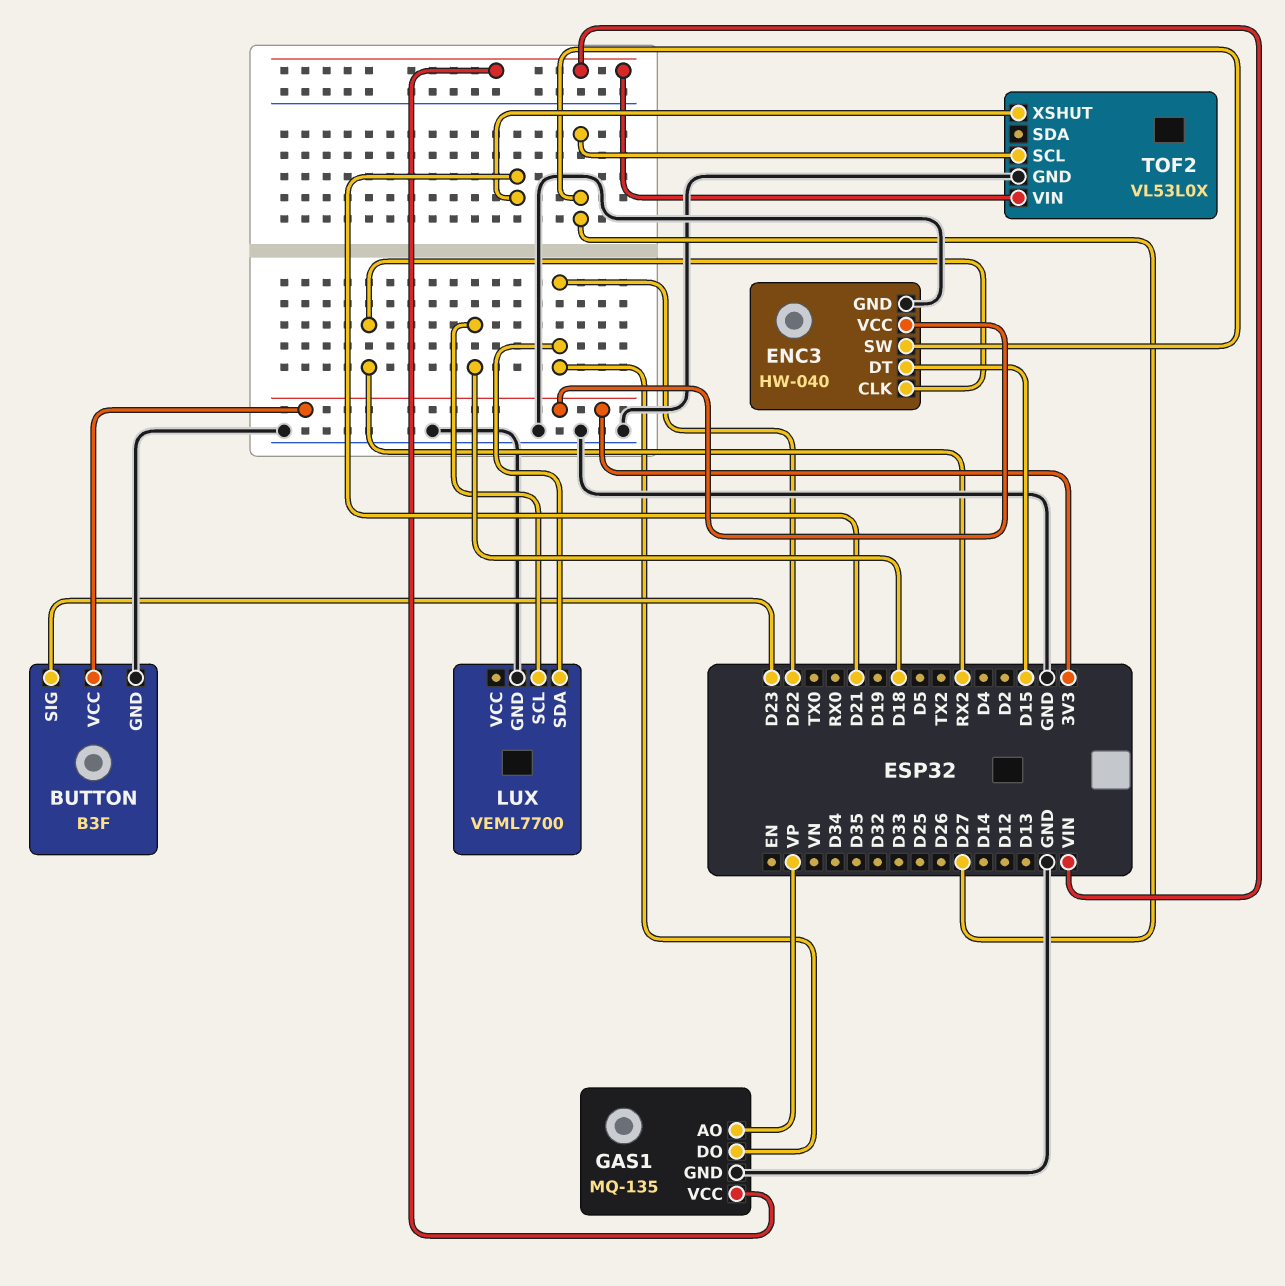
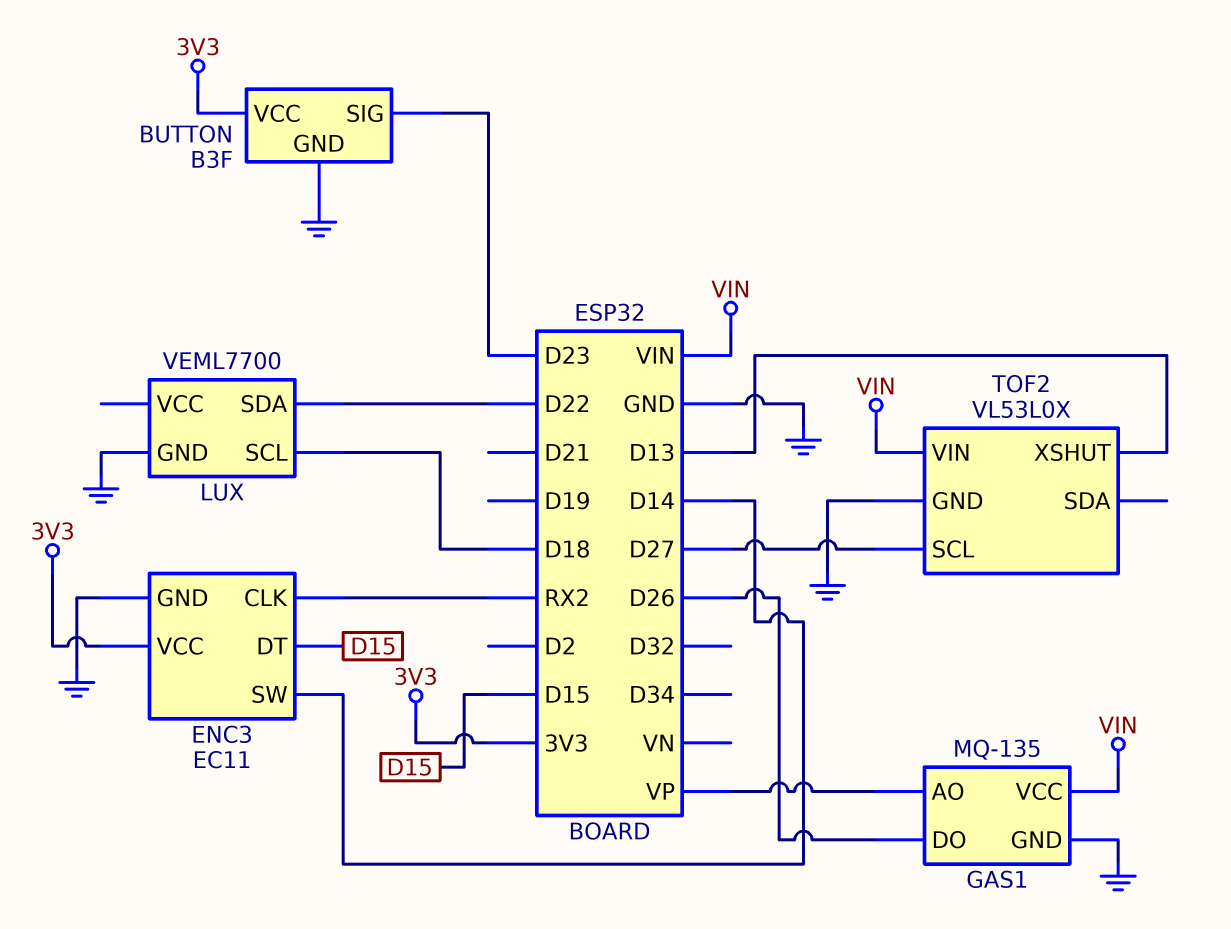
ENC3: HW-040 -> EC11
ENC3 pin SW: D27 -> D14
GAS1 pin DO: D22 -> D26
TOF2 pin XSHUT: D21 -> D13

